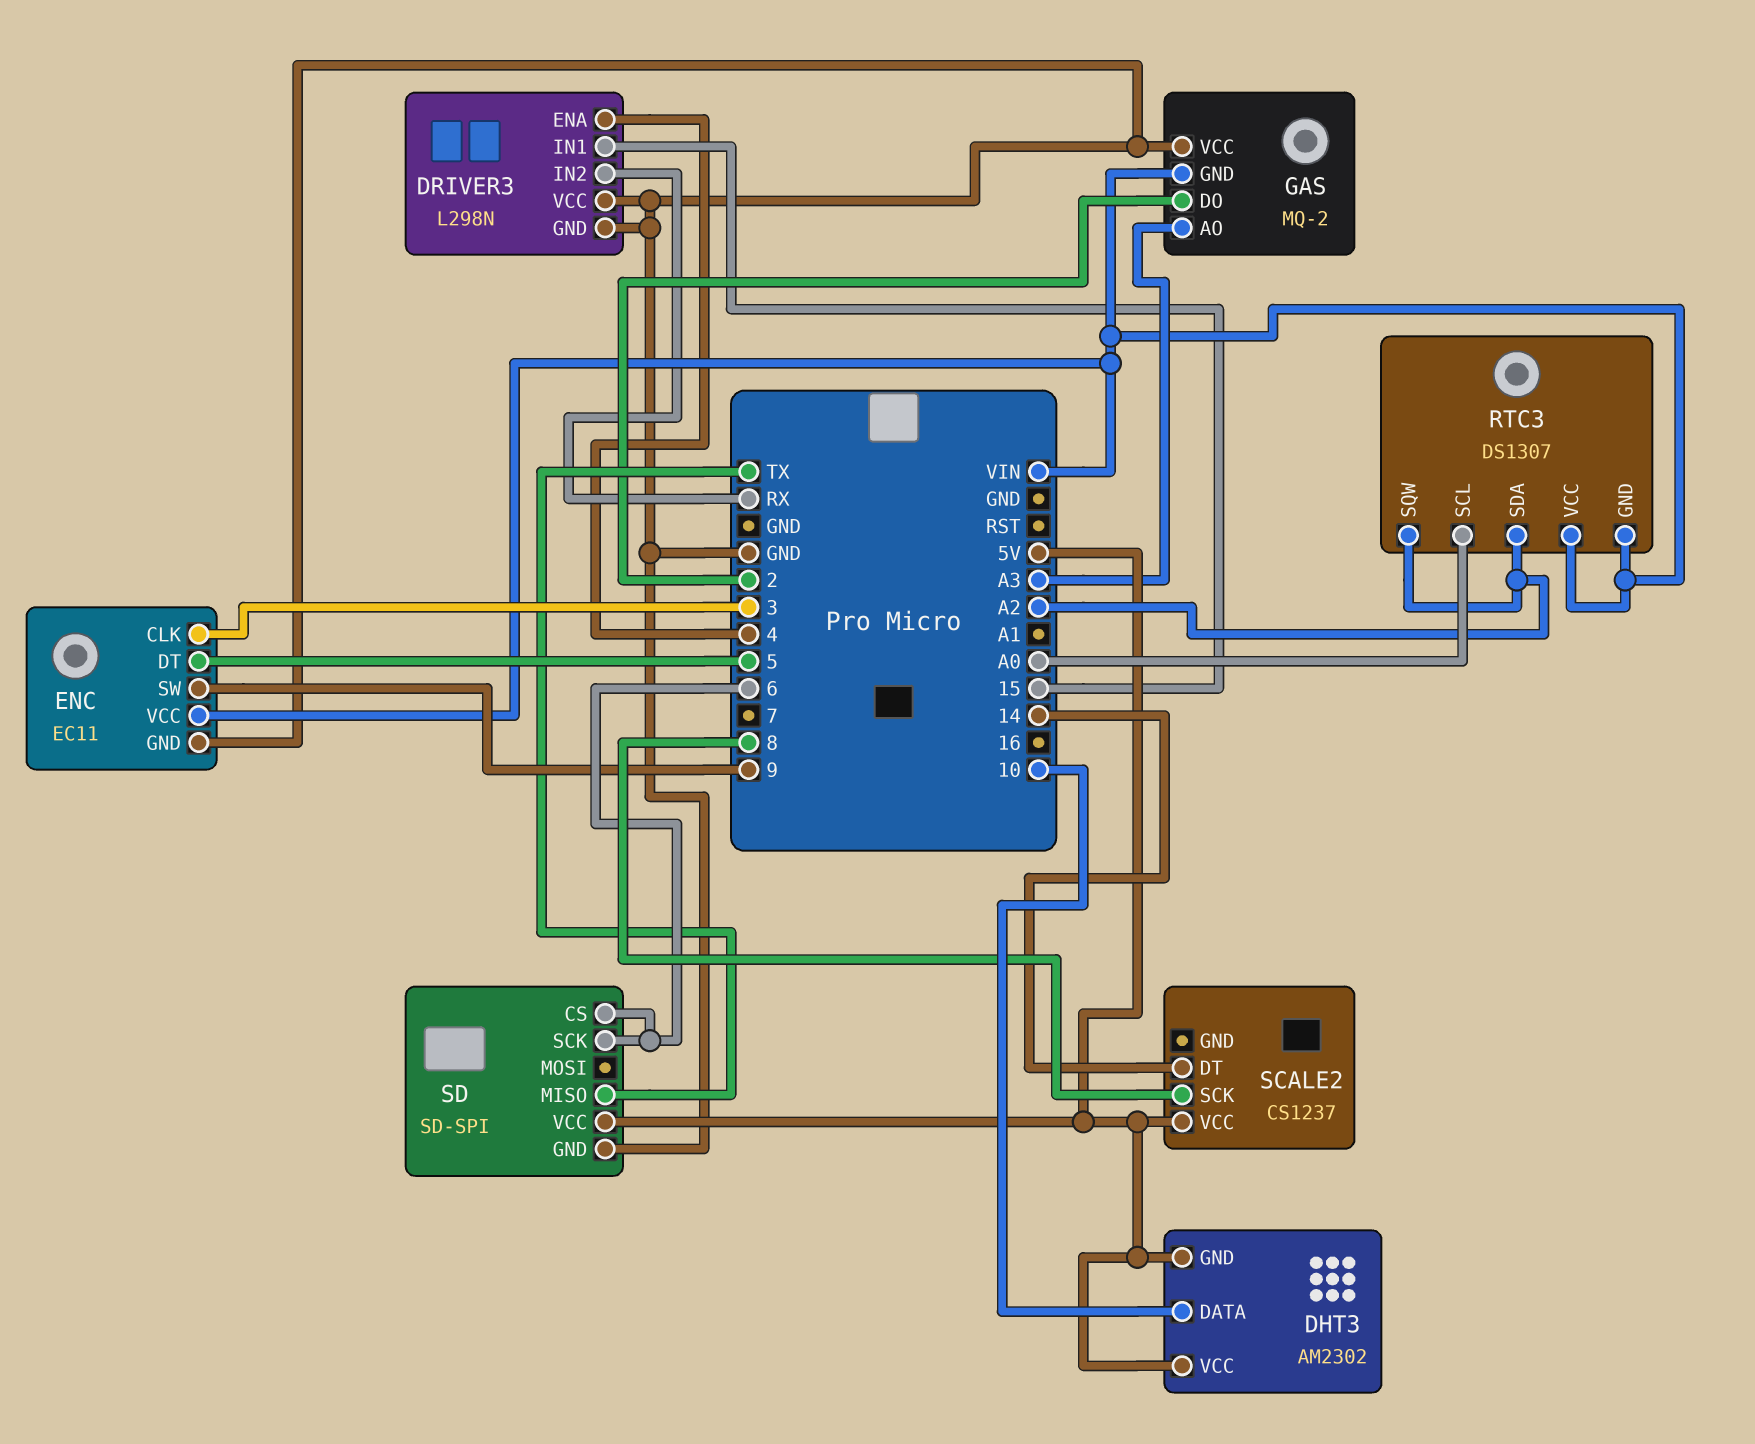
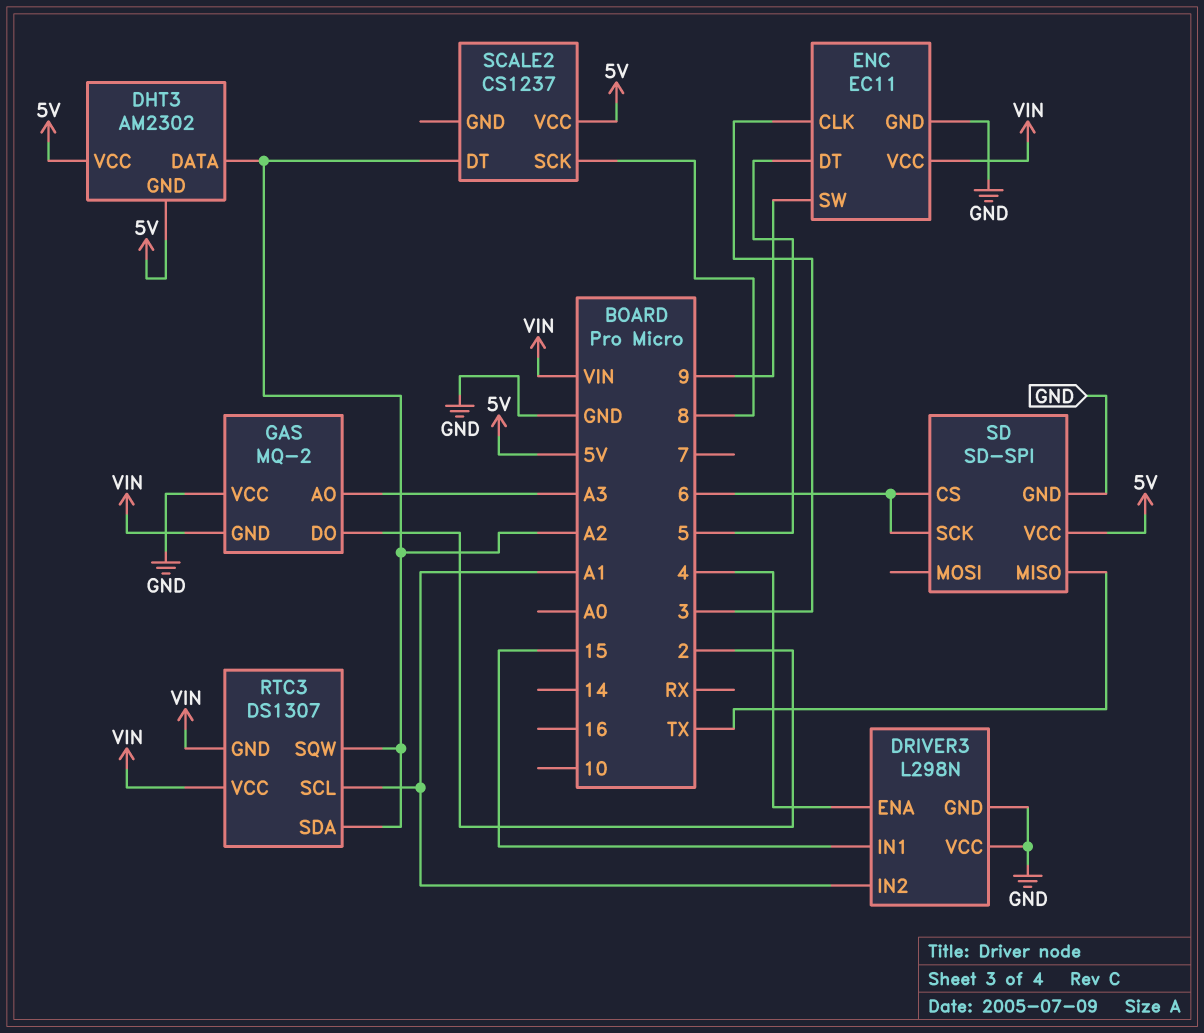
DHT3 pin DATA: 10 -> A2
DRIVER3 pin IN2: RX -> A1
RTC3 pin SCL: A0 -> A1
SCALE2 pin DT: 14 -> A2

